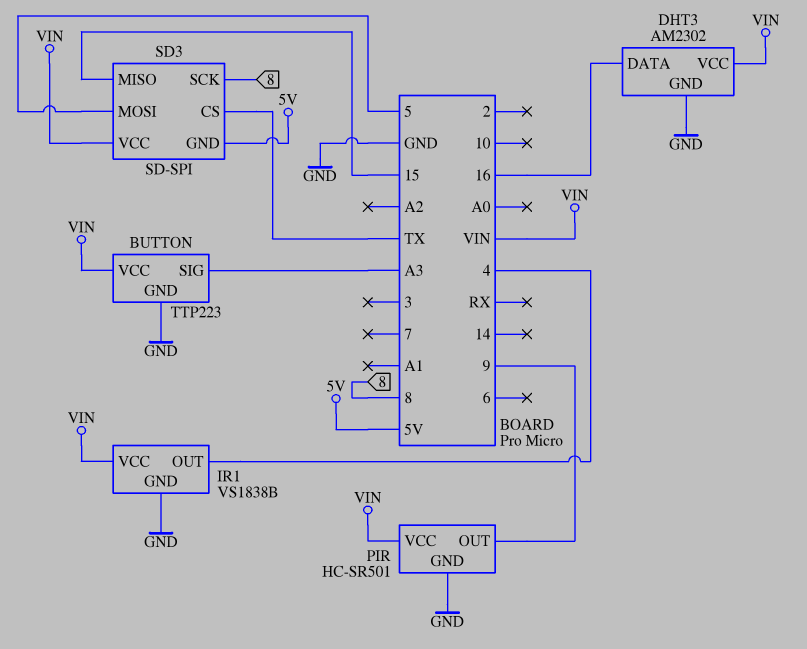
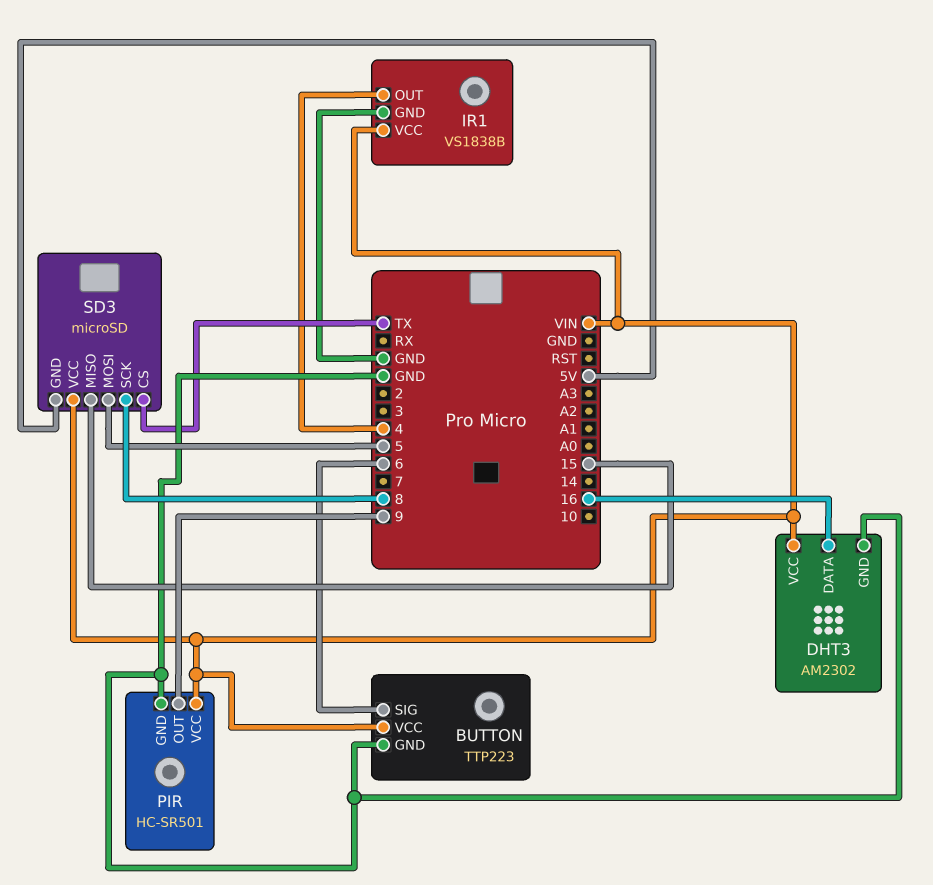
BUTTON pin SIG: A3 -> 6
SD3: SD-SPI -> microSD

